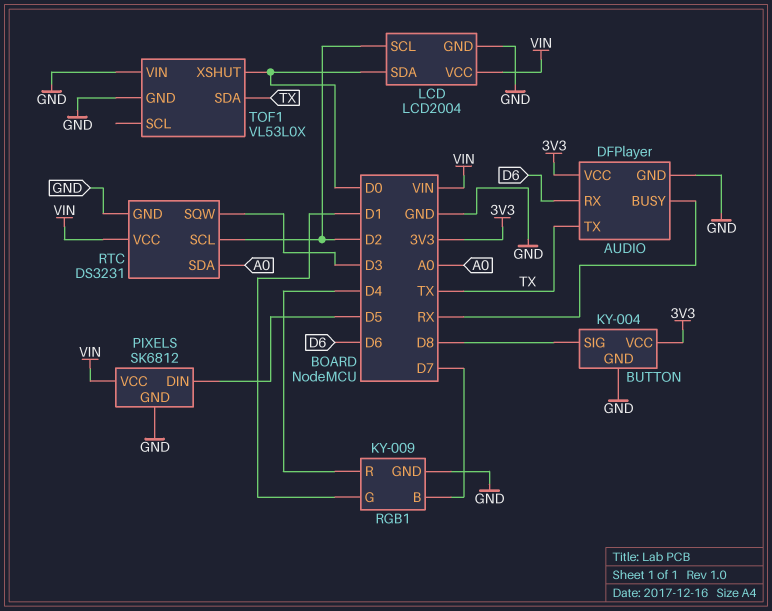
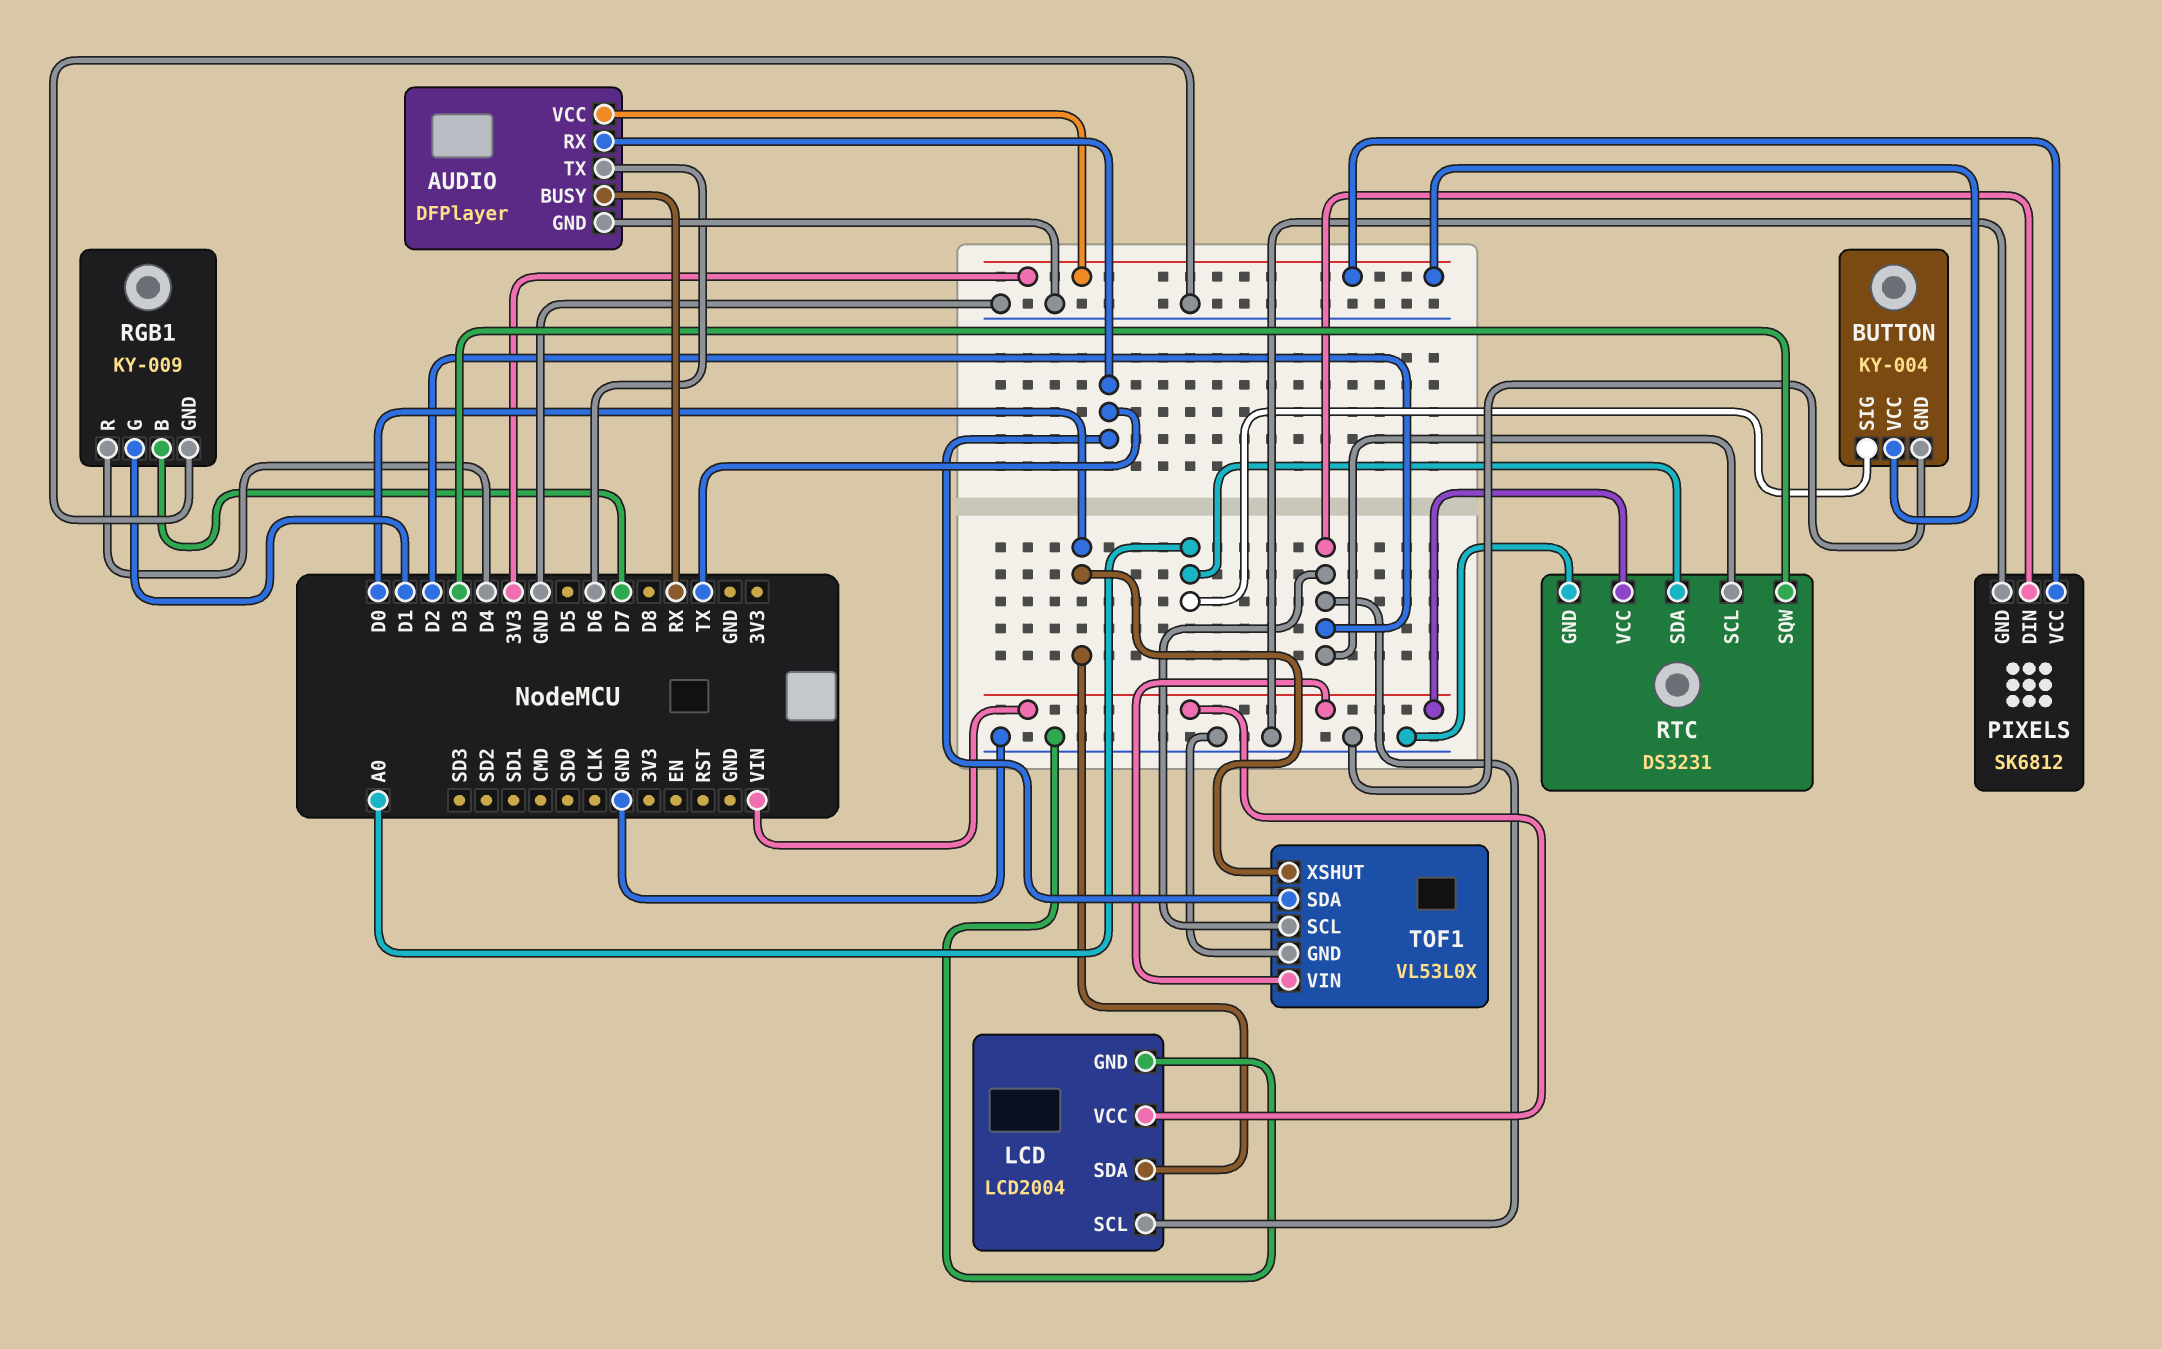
AUDIO pin RX: D6 -> TX
AUDIO pin TX: TX -> D6
BUTTON pin SIG: D8 -> A0
PIXELS pin DIN: D5 -> D2
PIXELS pin VCC: VIN -> 3V3
TOF1 pin SCL: none -> D2
TOF1 pin VIN: GND -> VIN

